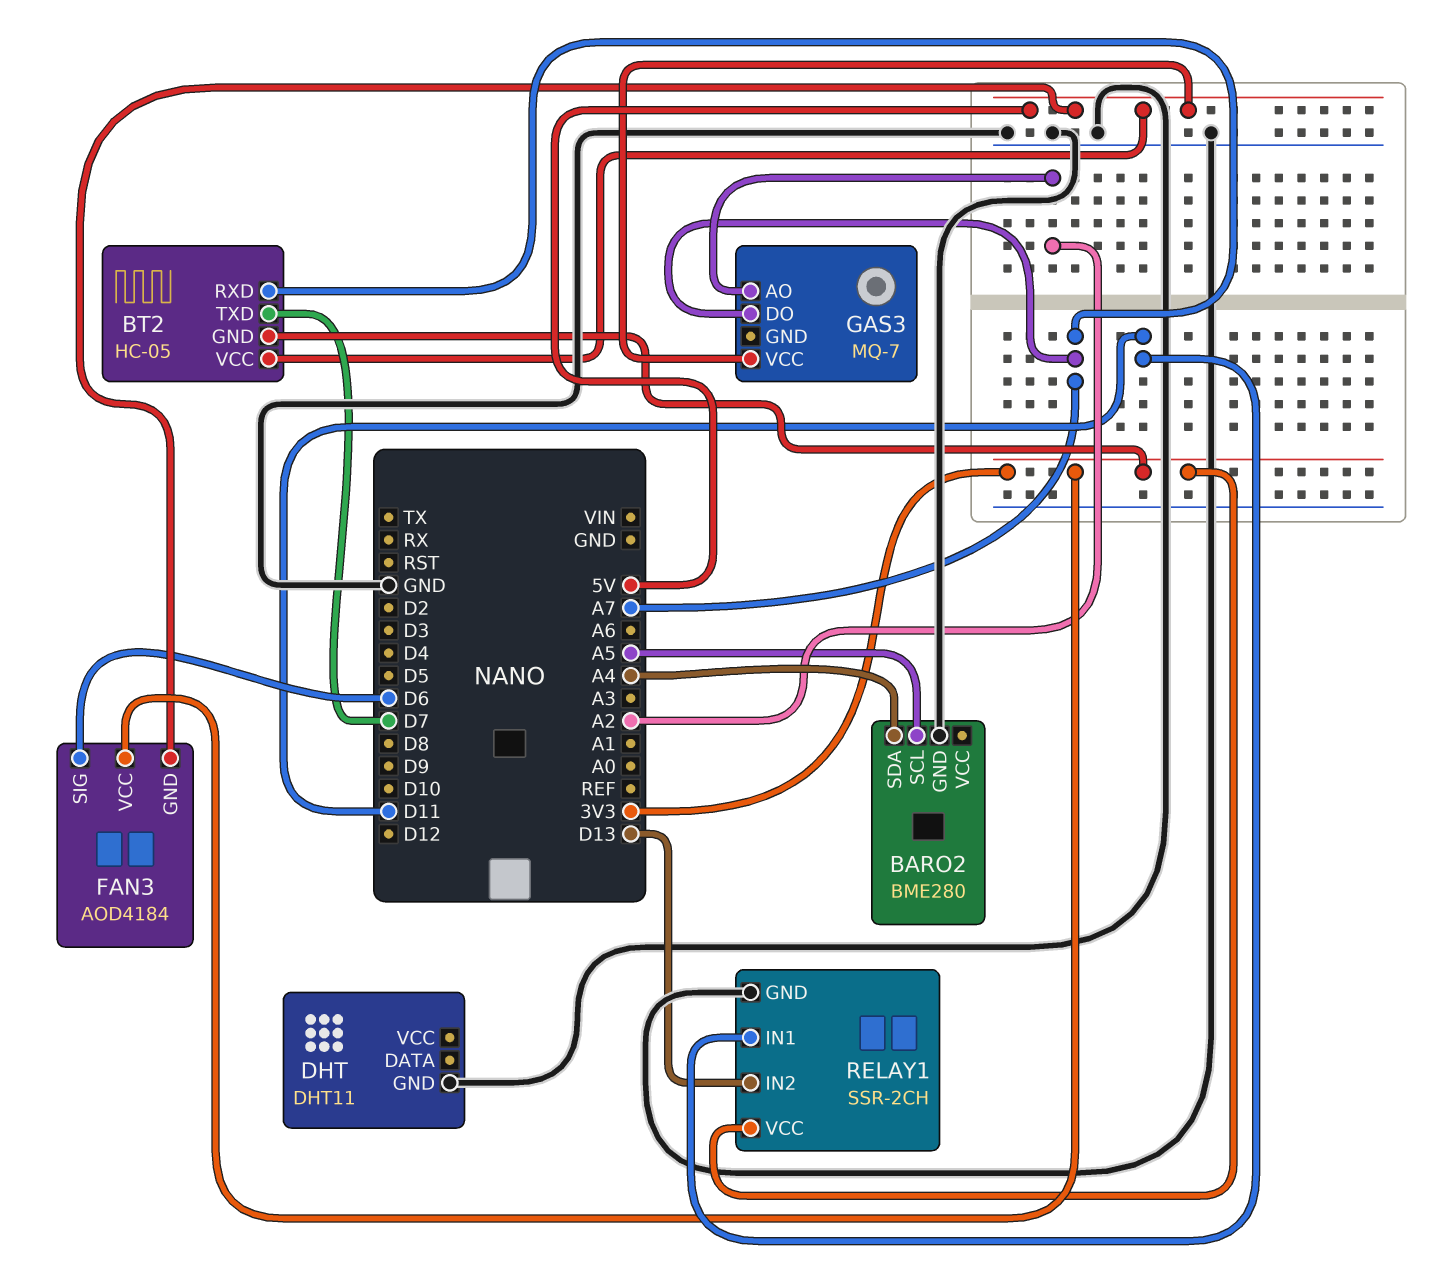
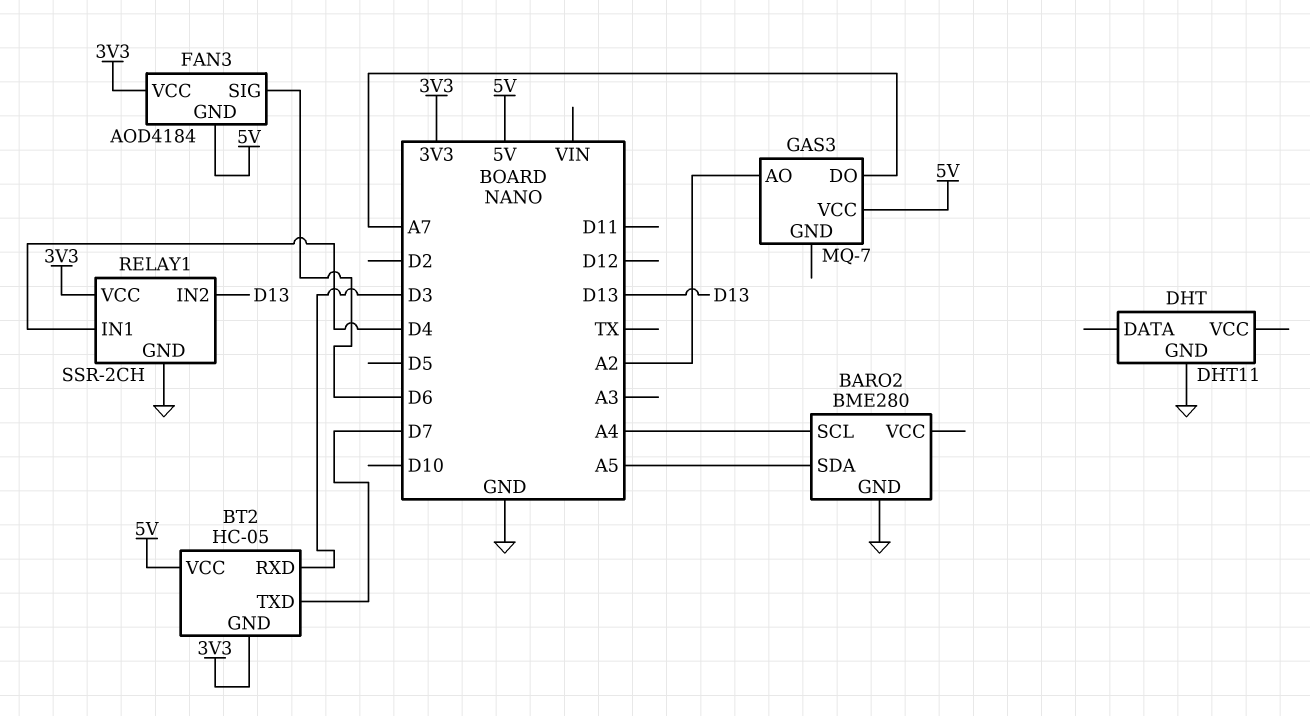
BARO2 pin SCL: A5 -> A4
BARO2 pin SDA: A4 -> A5
BT2 pin RXD: A7 -> D3
RELAY1 pin IN1: D11 -> D4

